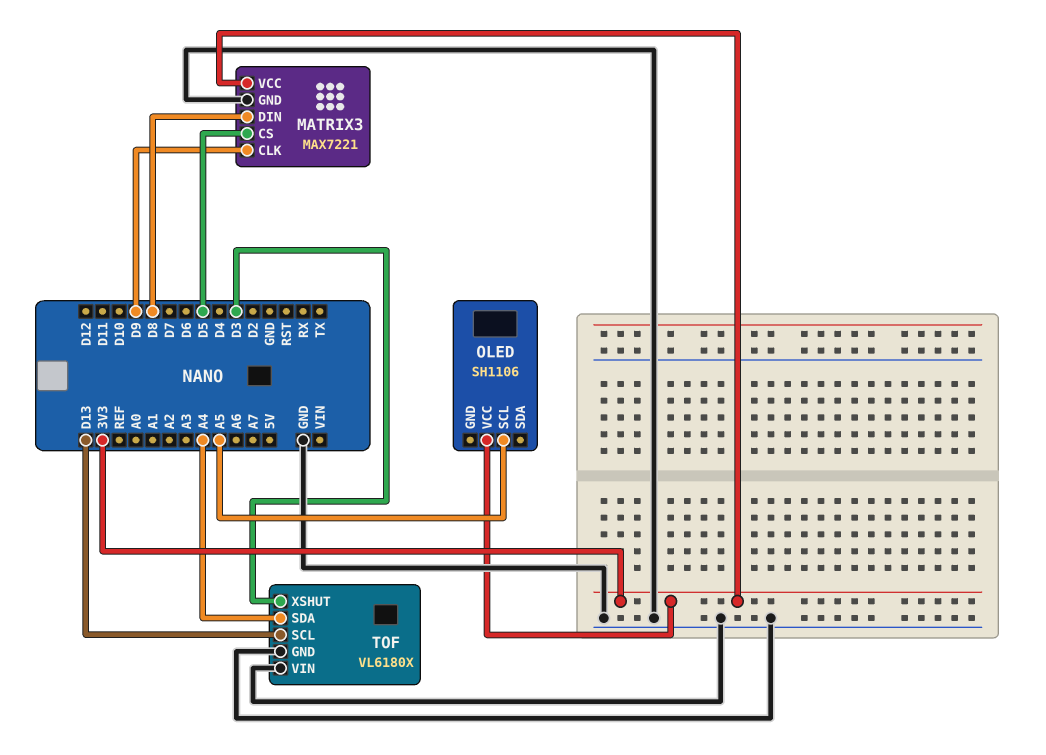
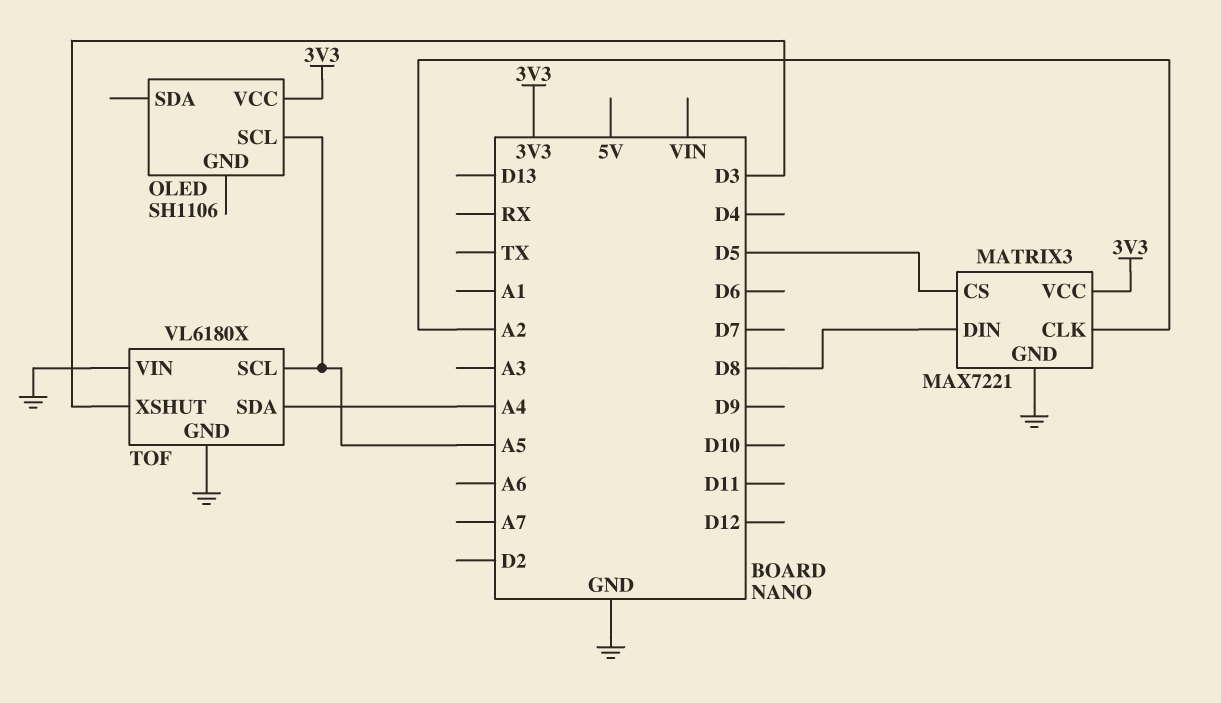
MATRIX3 pin CLK: D9 -> A2
TOF pin SCL: D13 -> A5

